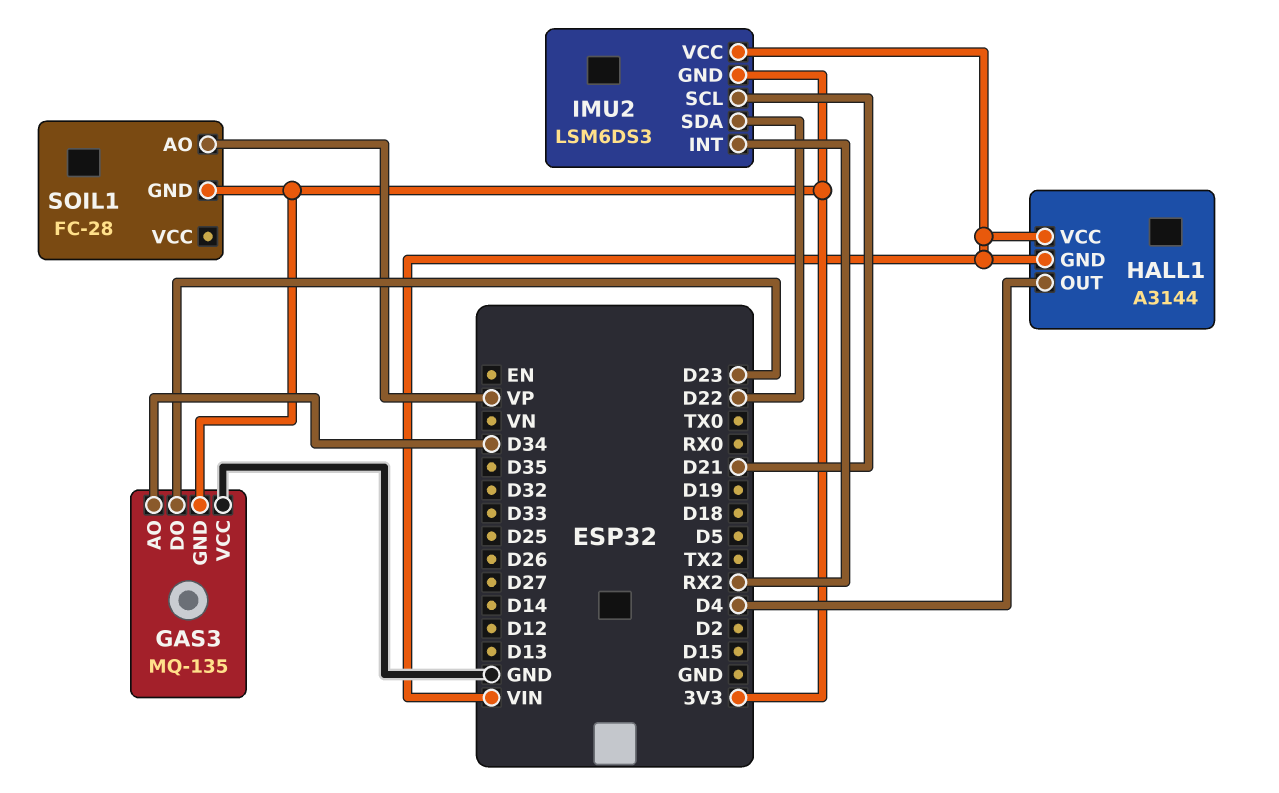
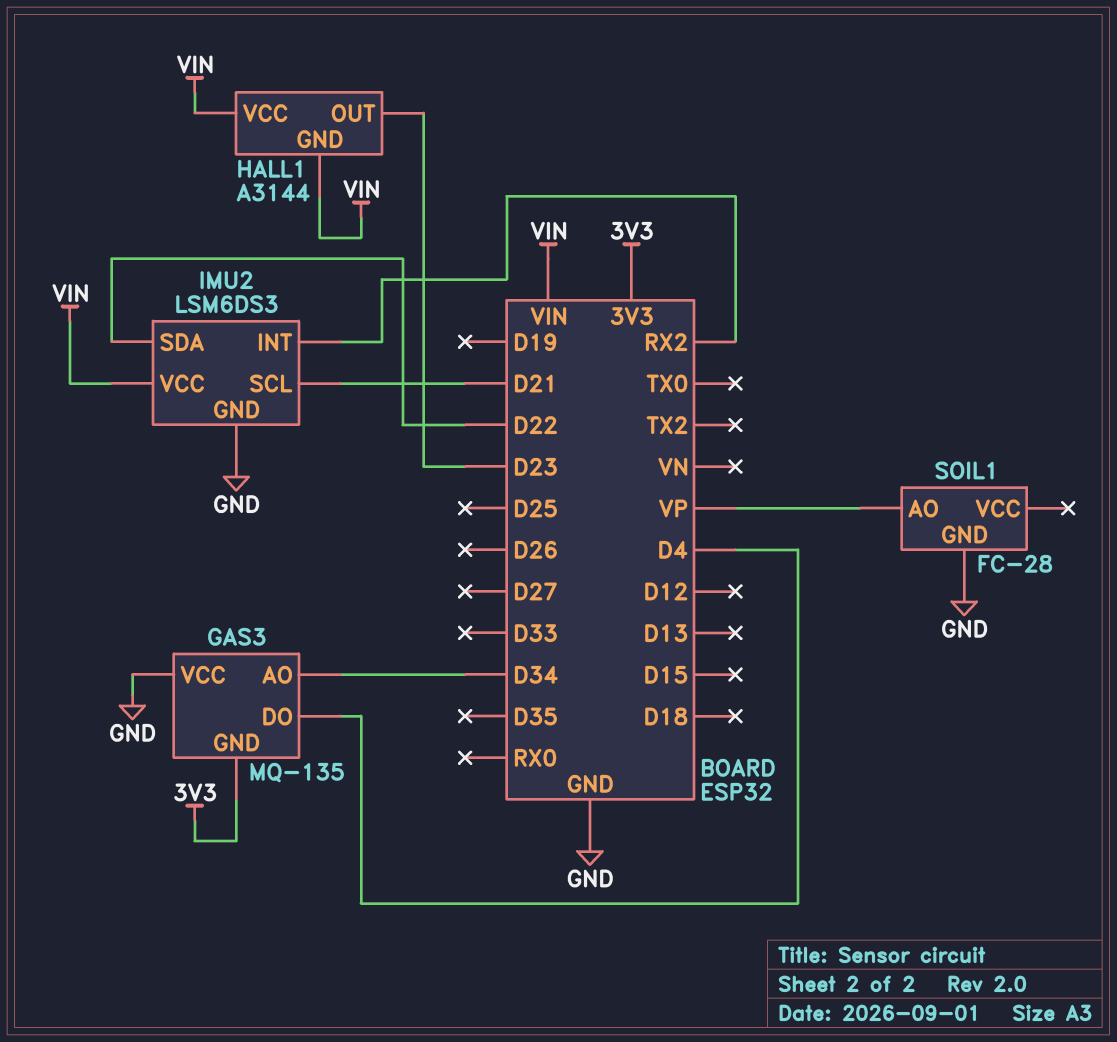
GAS3 pin DO: D23 -> D4
HALL1 pin OUT: D4 -> D23
IMU2 pin GND: 3V3 -> GND
SOIL1 pin GND: 3V3 -> GND

